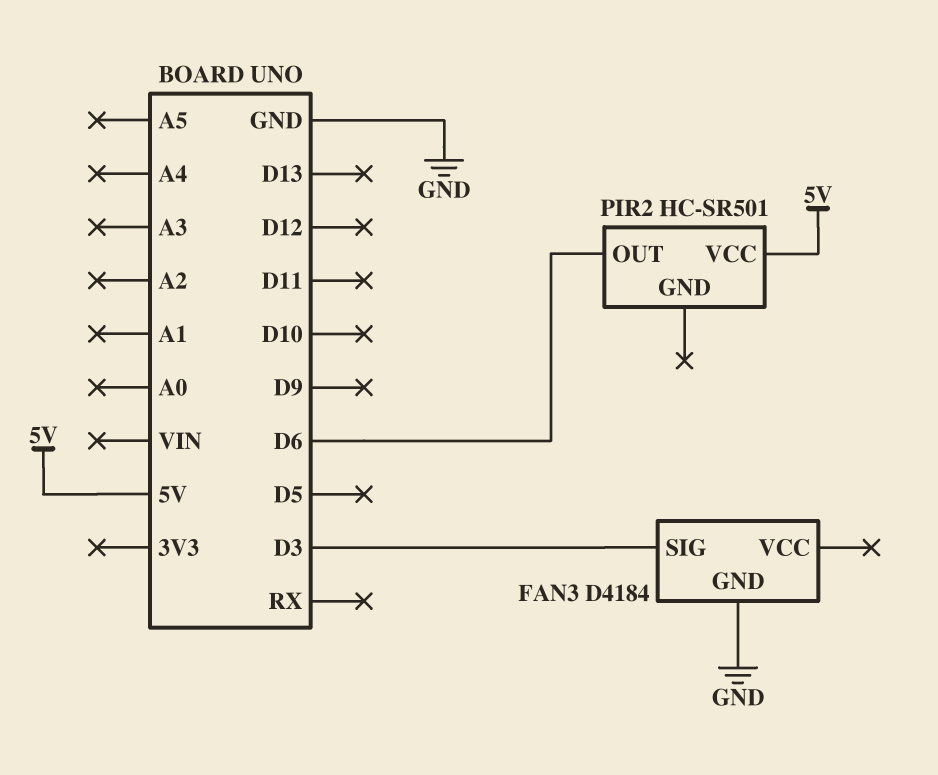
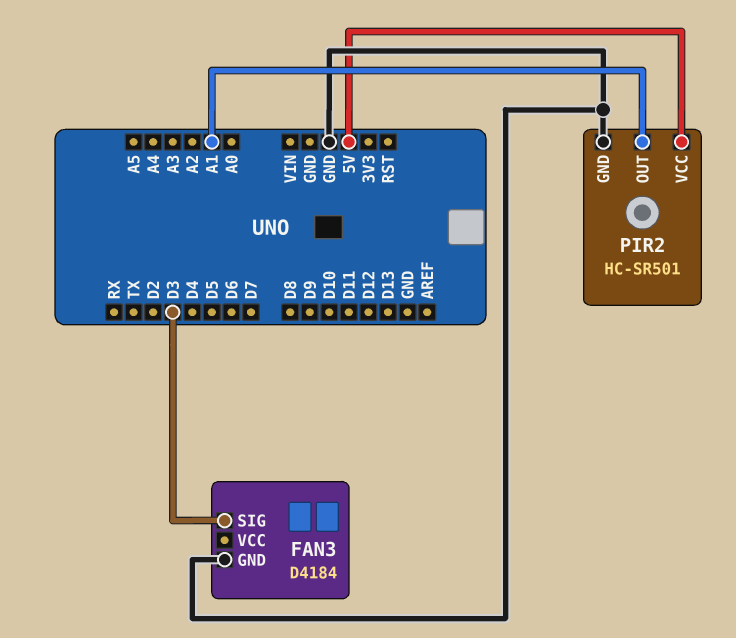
PIR2 pin GND: none -> GND
PIR2 pin OUT: D6 -> A1

